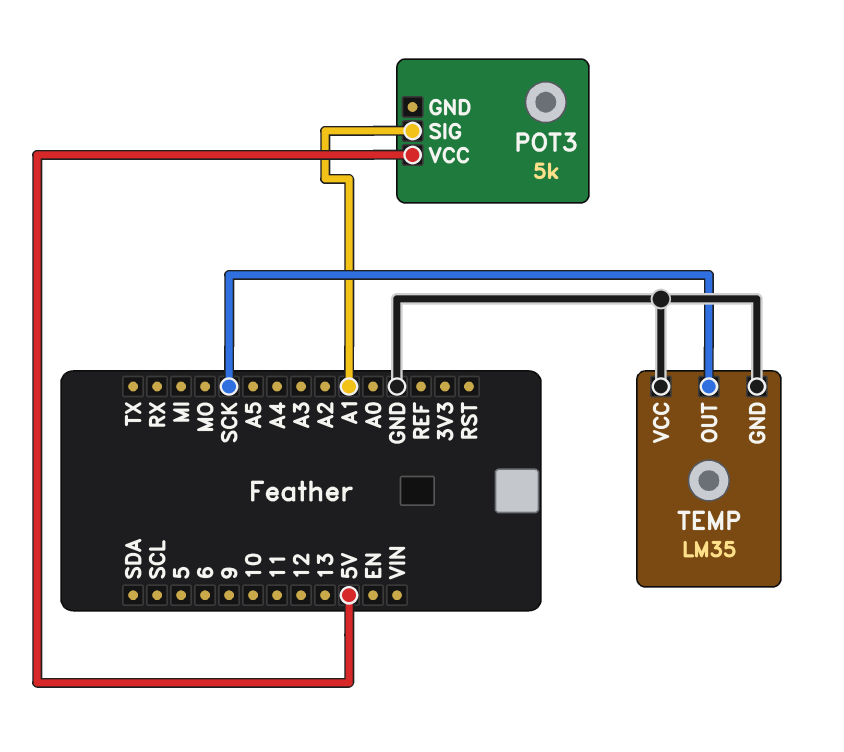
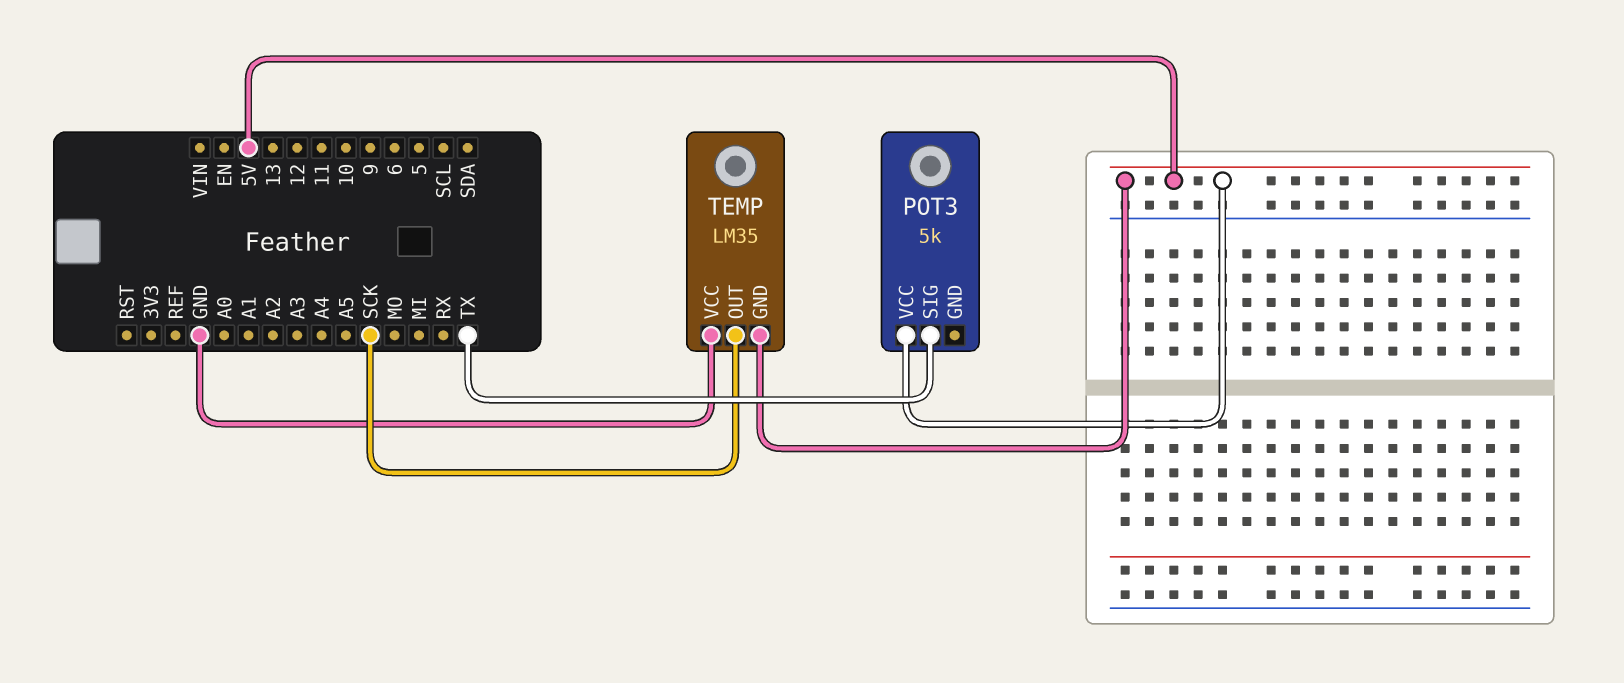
POT3 pin SIG: A1 -> TX
TEMP pin GND: GND -> 5V

